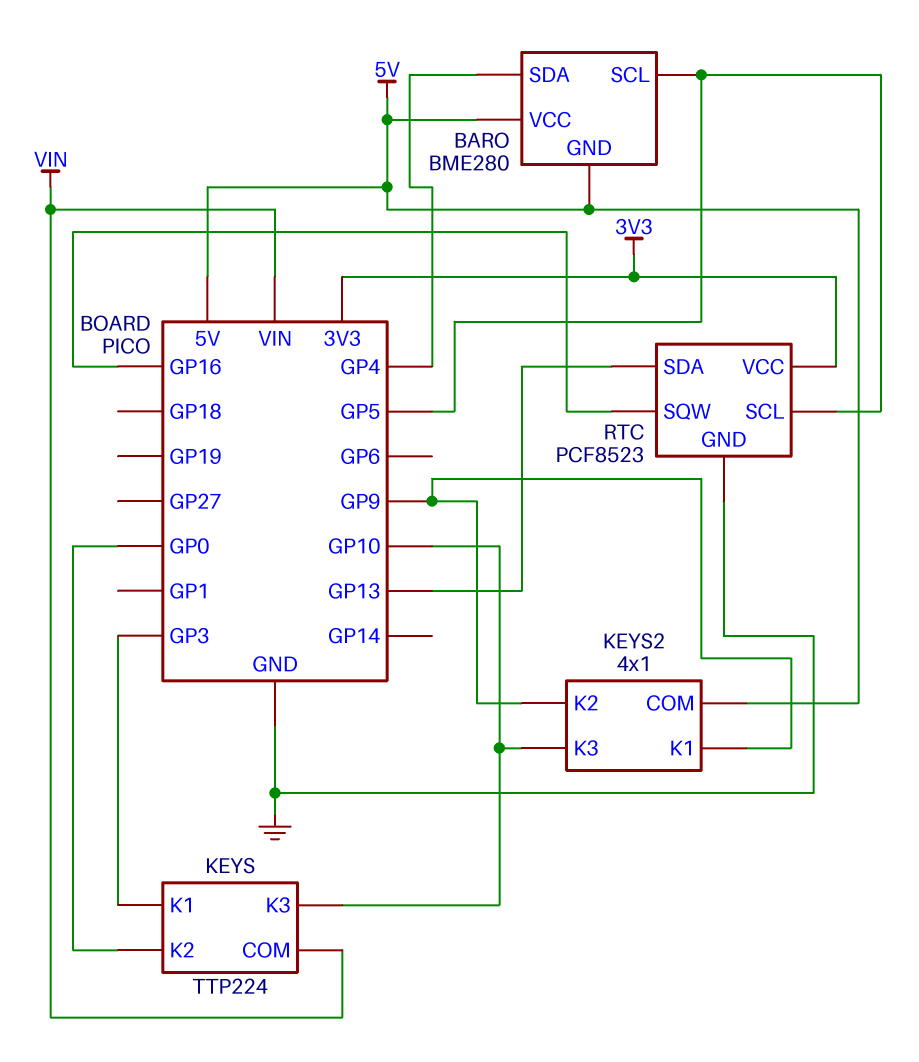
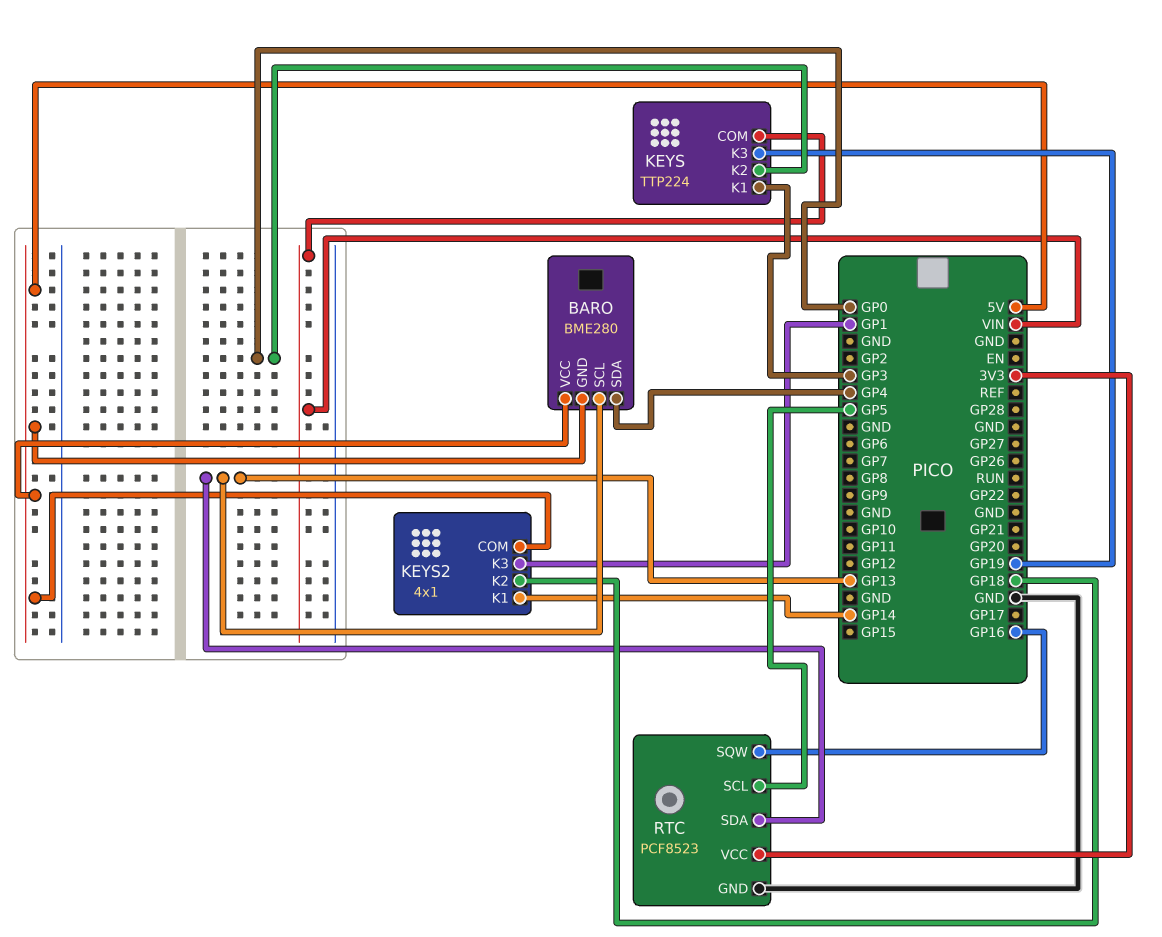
BARO pin SCL: GP5 -> GP13
KEYS pin K3: GP10 -> GP19
KEYS2 pin K1: GP9 -> GP14
KEYS2 pin K2: GP9 -> GP18
KEYS2 pin K3: GP10 -> GP1

